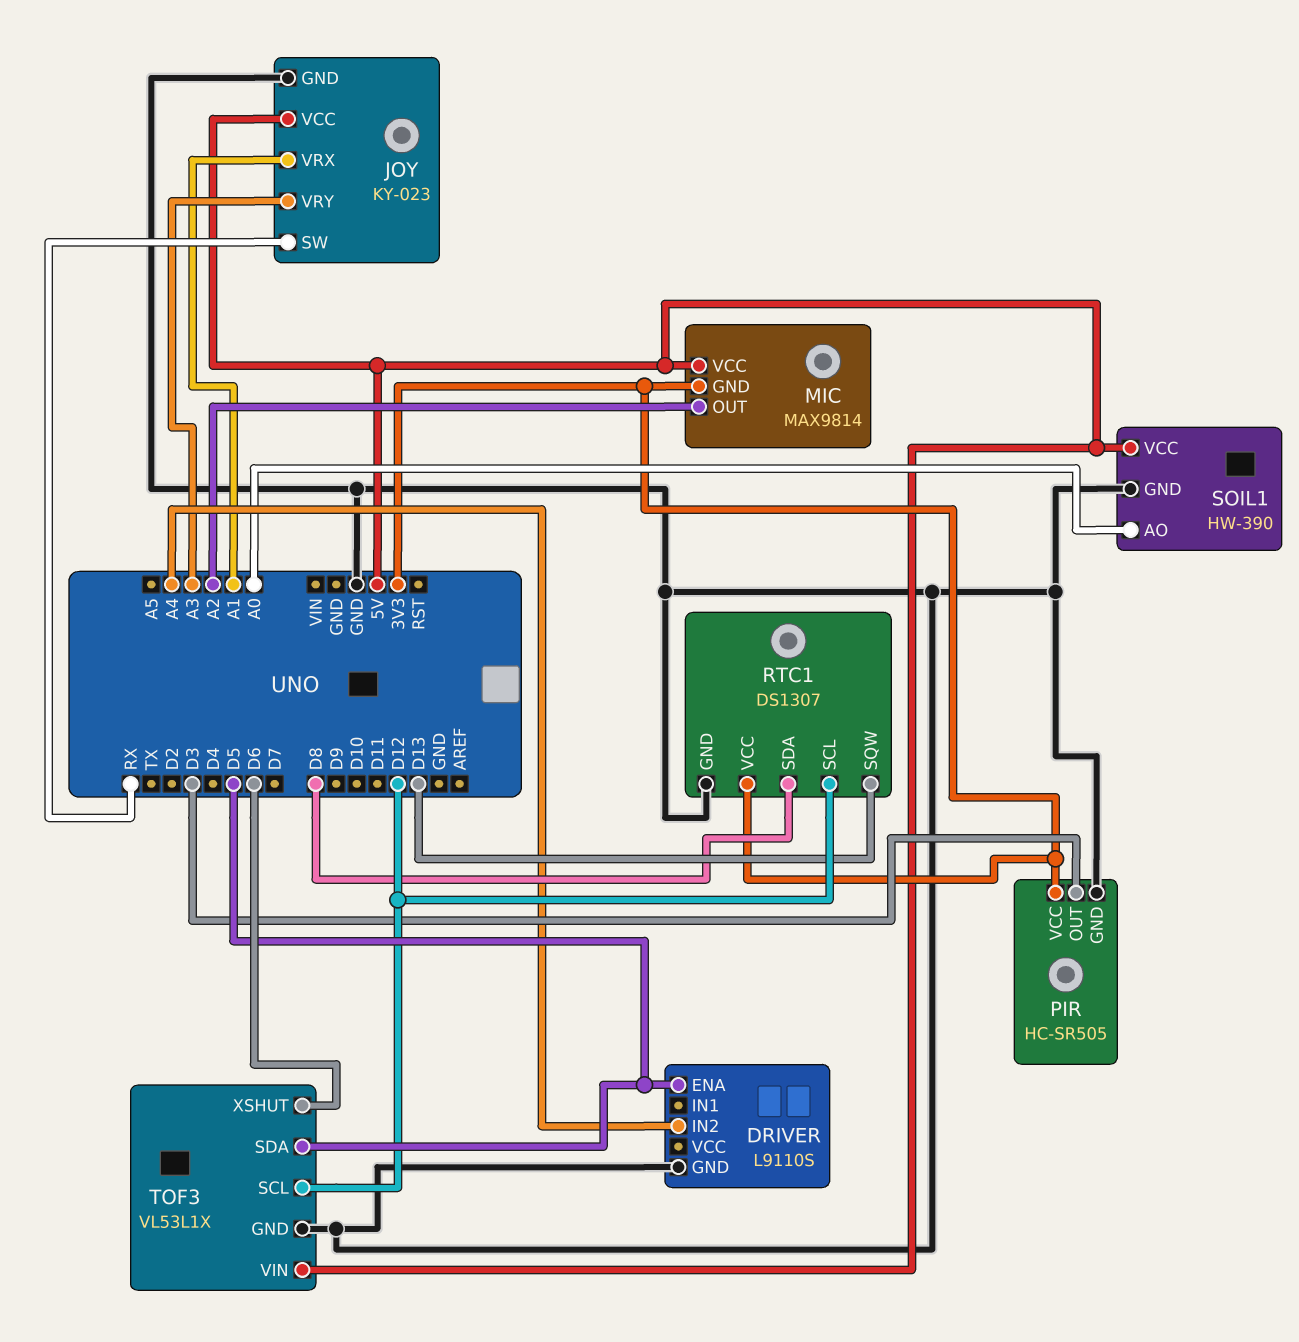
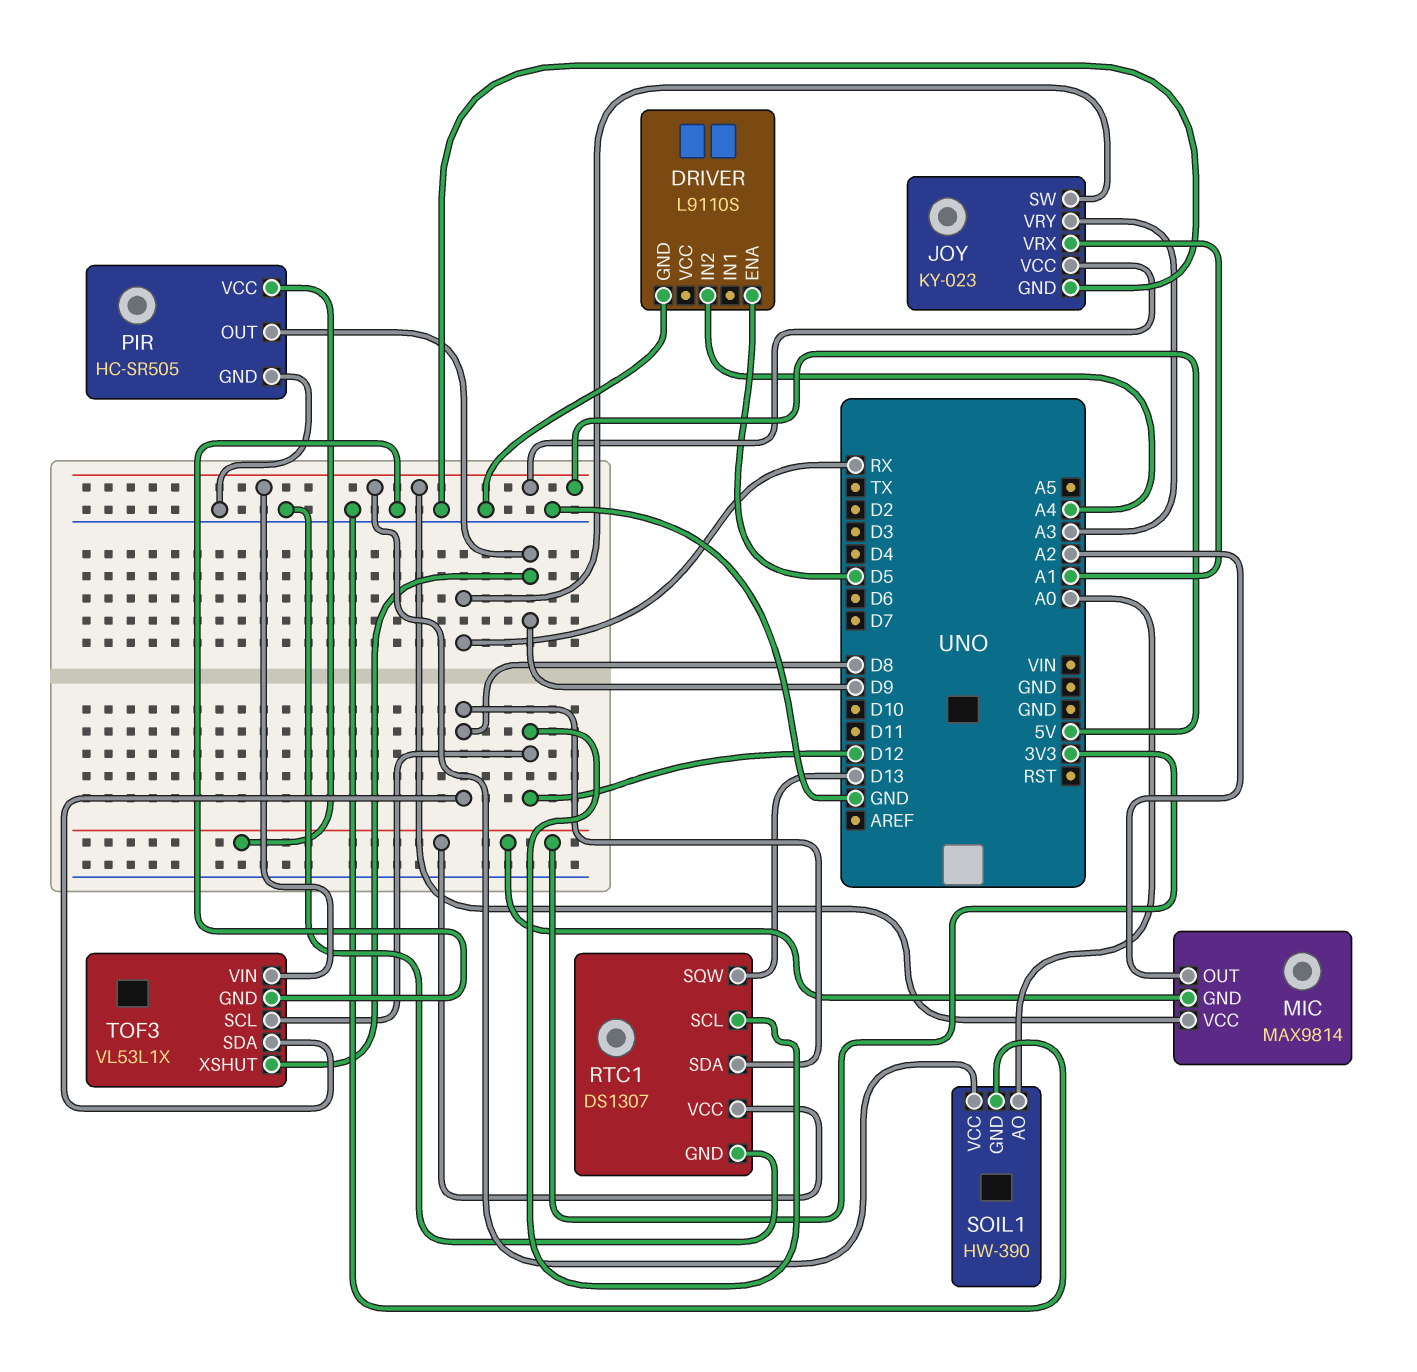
PIR pin OUT: D3 -> D9
TOF3 pin SDA: D5 -> D8
TOF3 pin XSHUT: D6 -> D9

